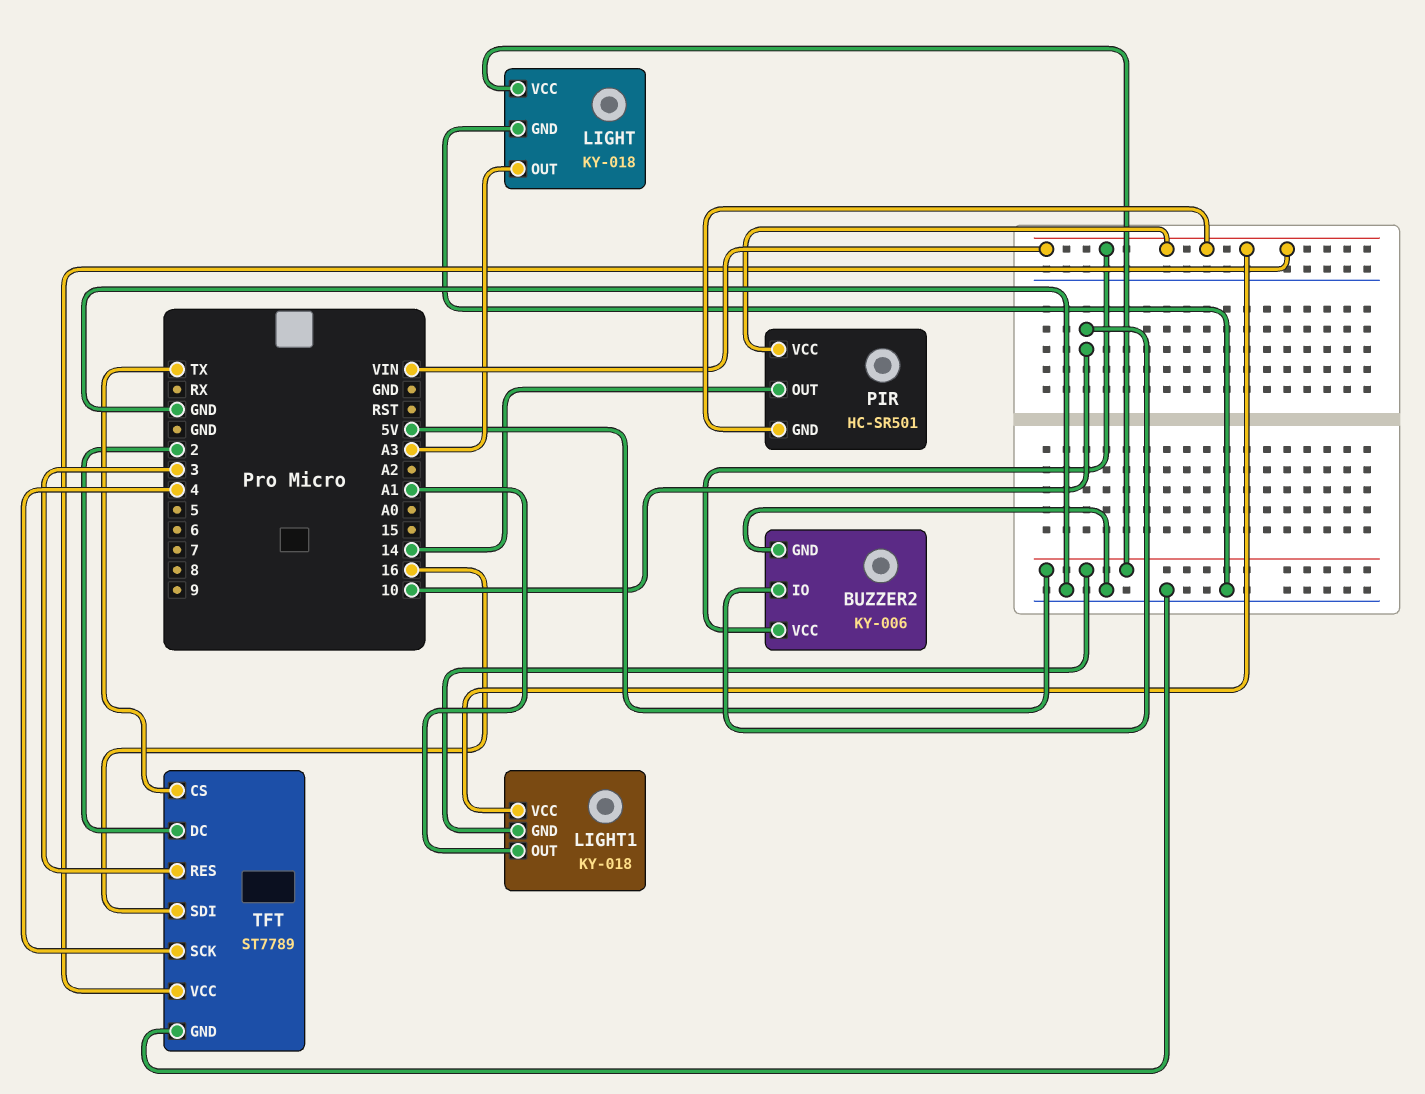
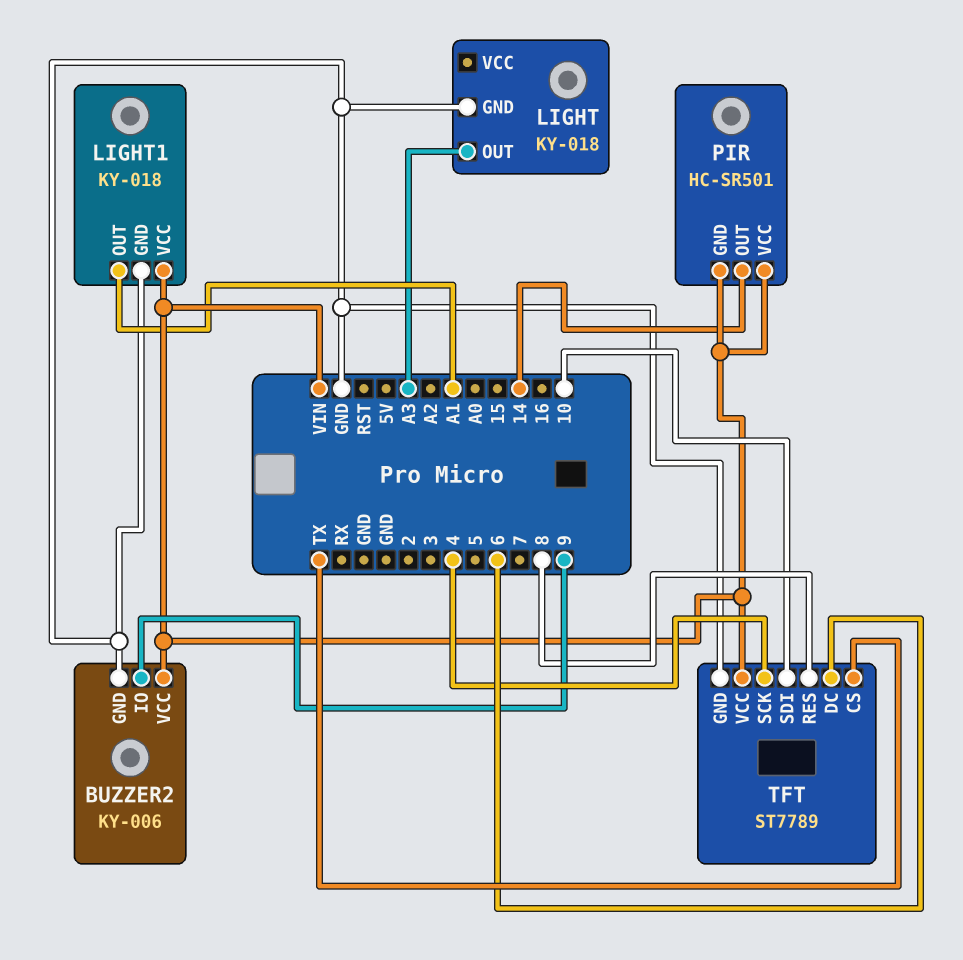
BUZZER2 pin IO: 10 -> 9
LIGHT pin VCC: 5V -> none
LIGHT1 pin GND: 5V -> GND
TFT pin DC: 2 -> 6
TFT pin RES: 3 -> 8
TFT pin SDI: 16 -> 10

